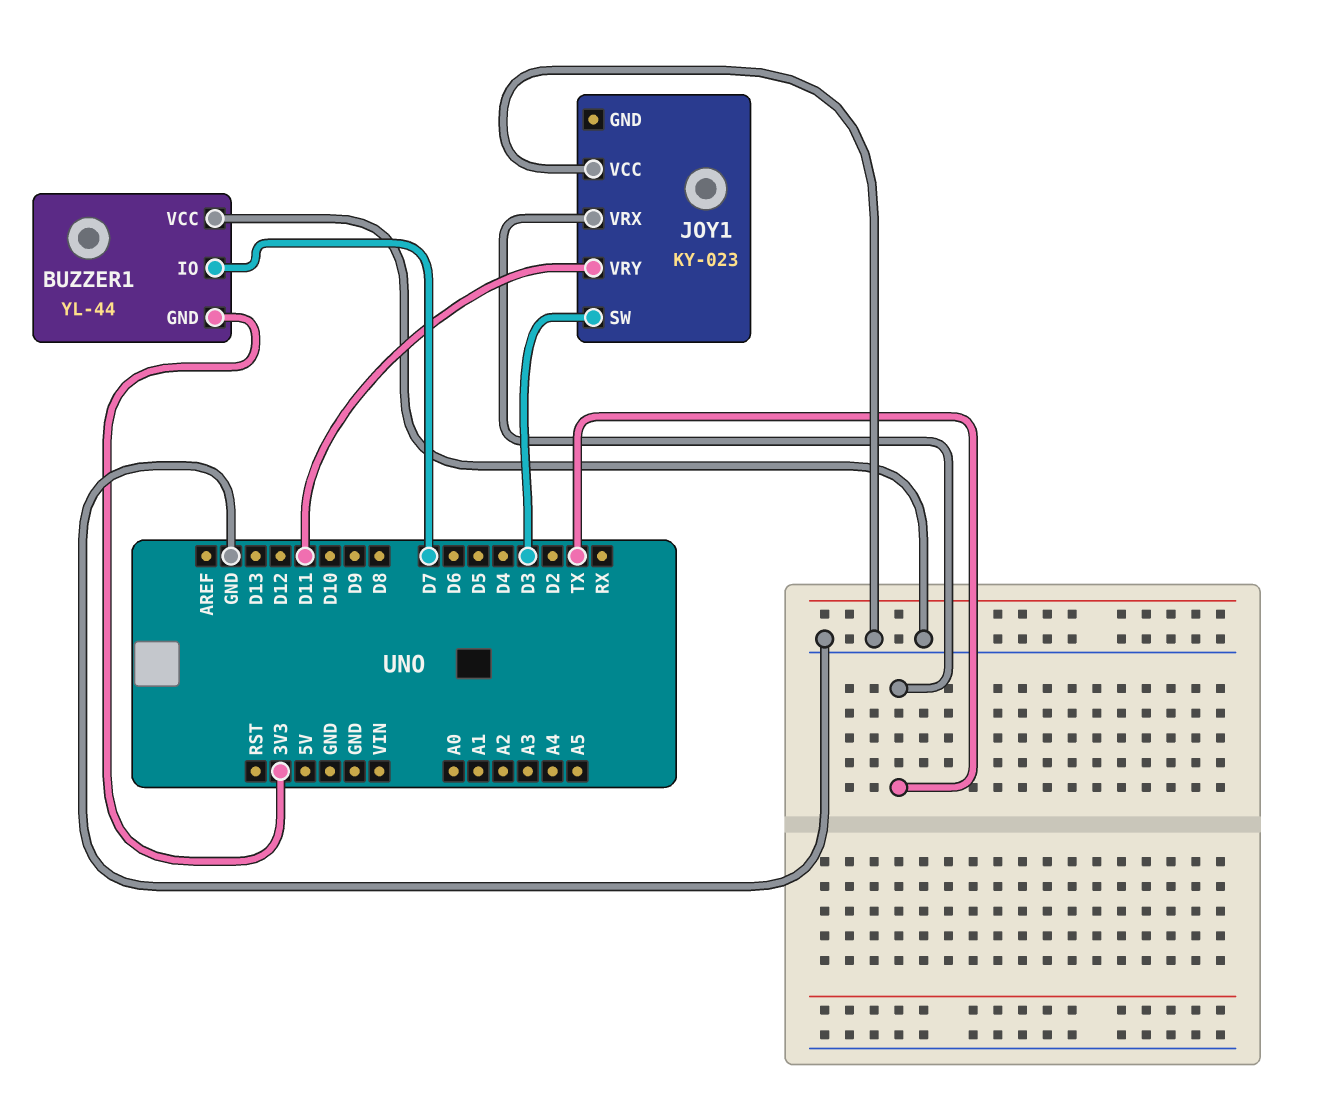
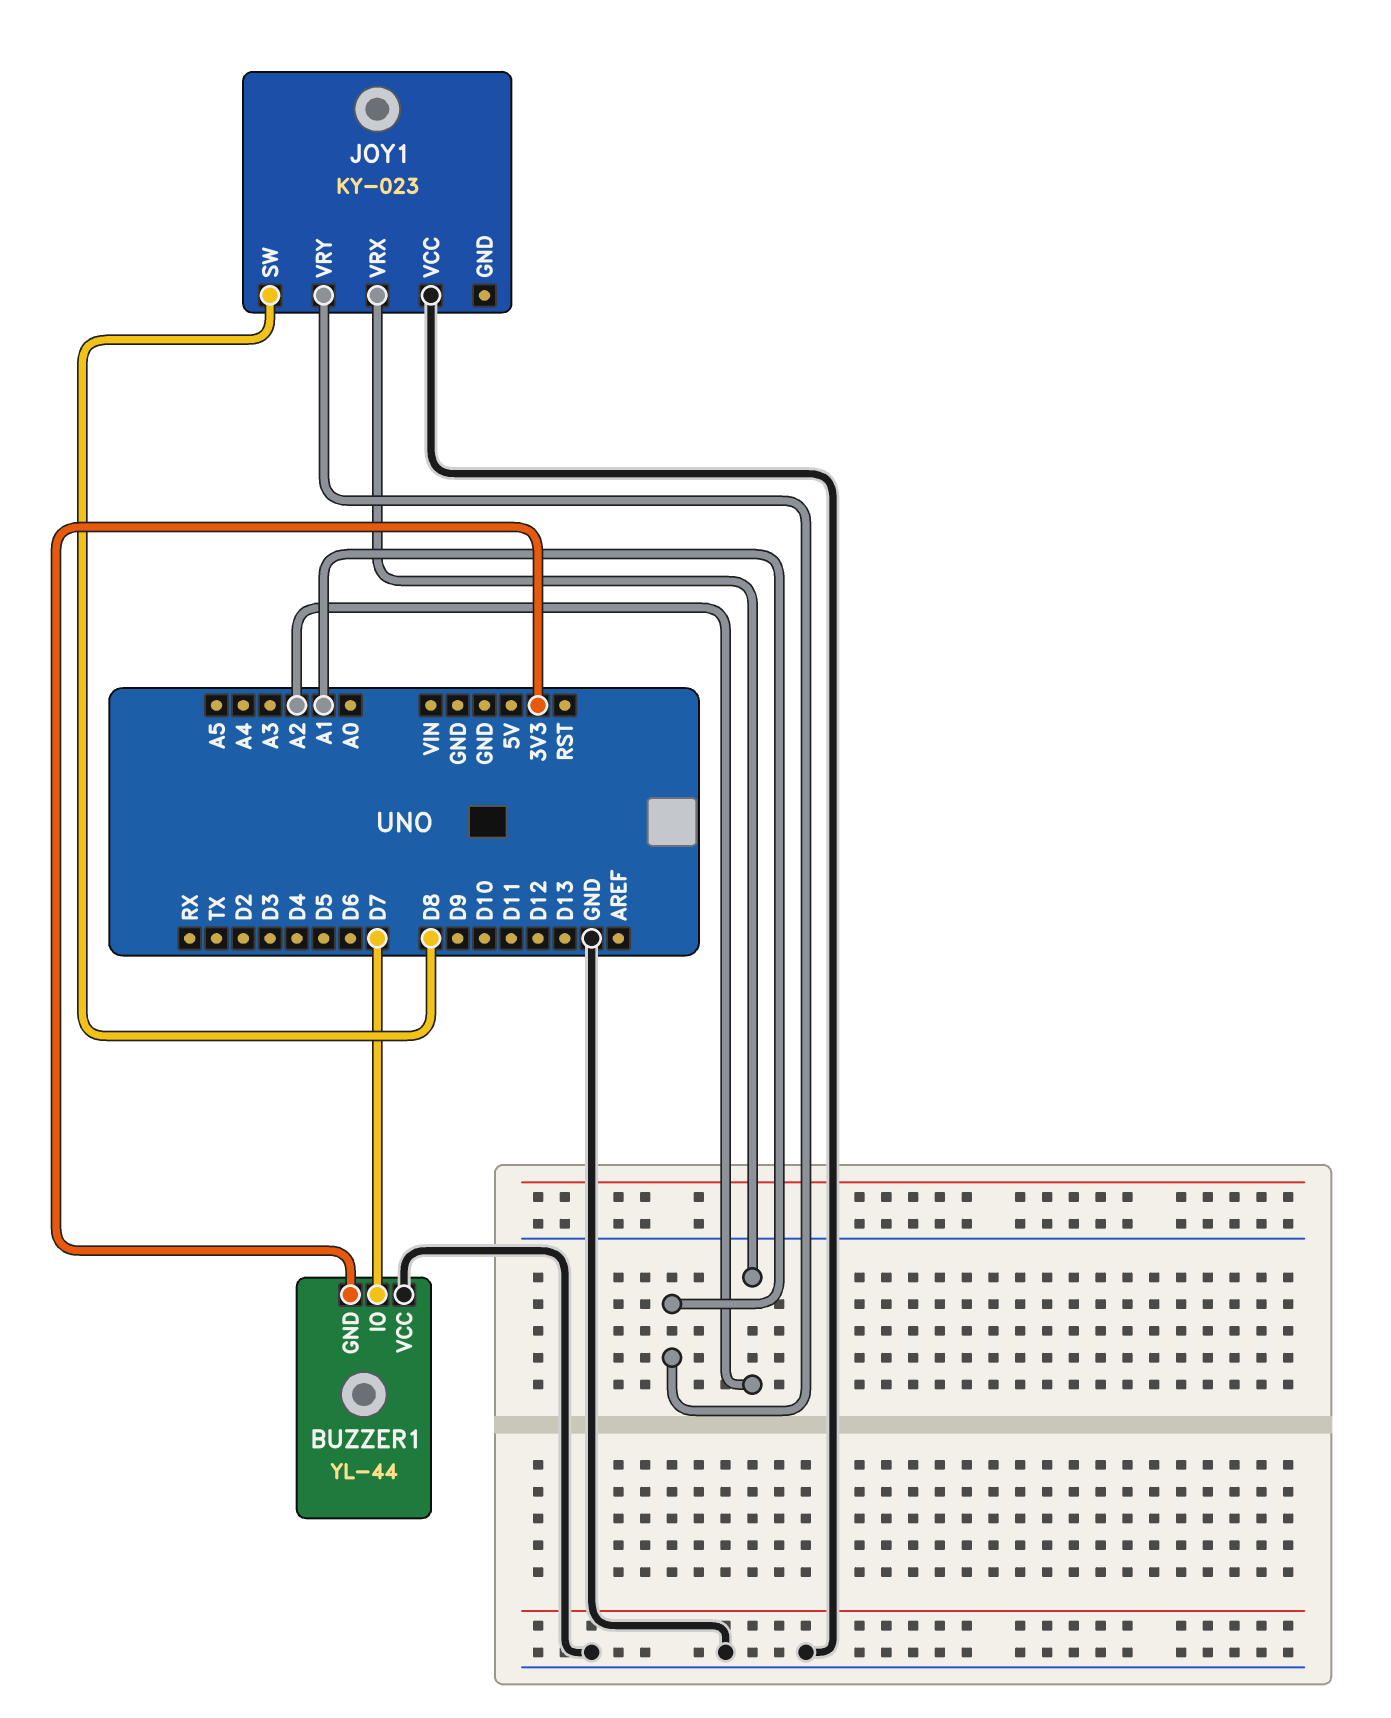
JOY1 pin SW: D3 -> D8
JOY1 pin VRX: TX -> A2
JOY1 pin VRY: D11 -> A1

